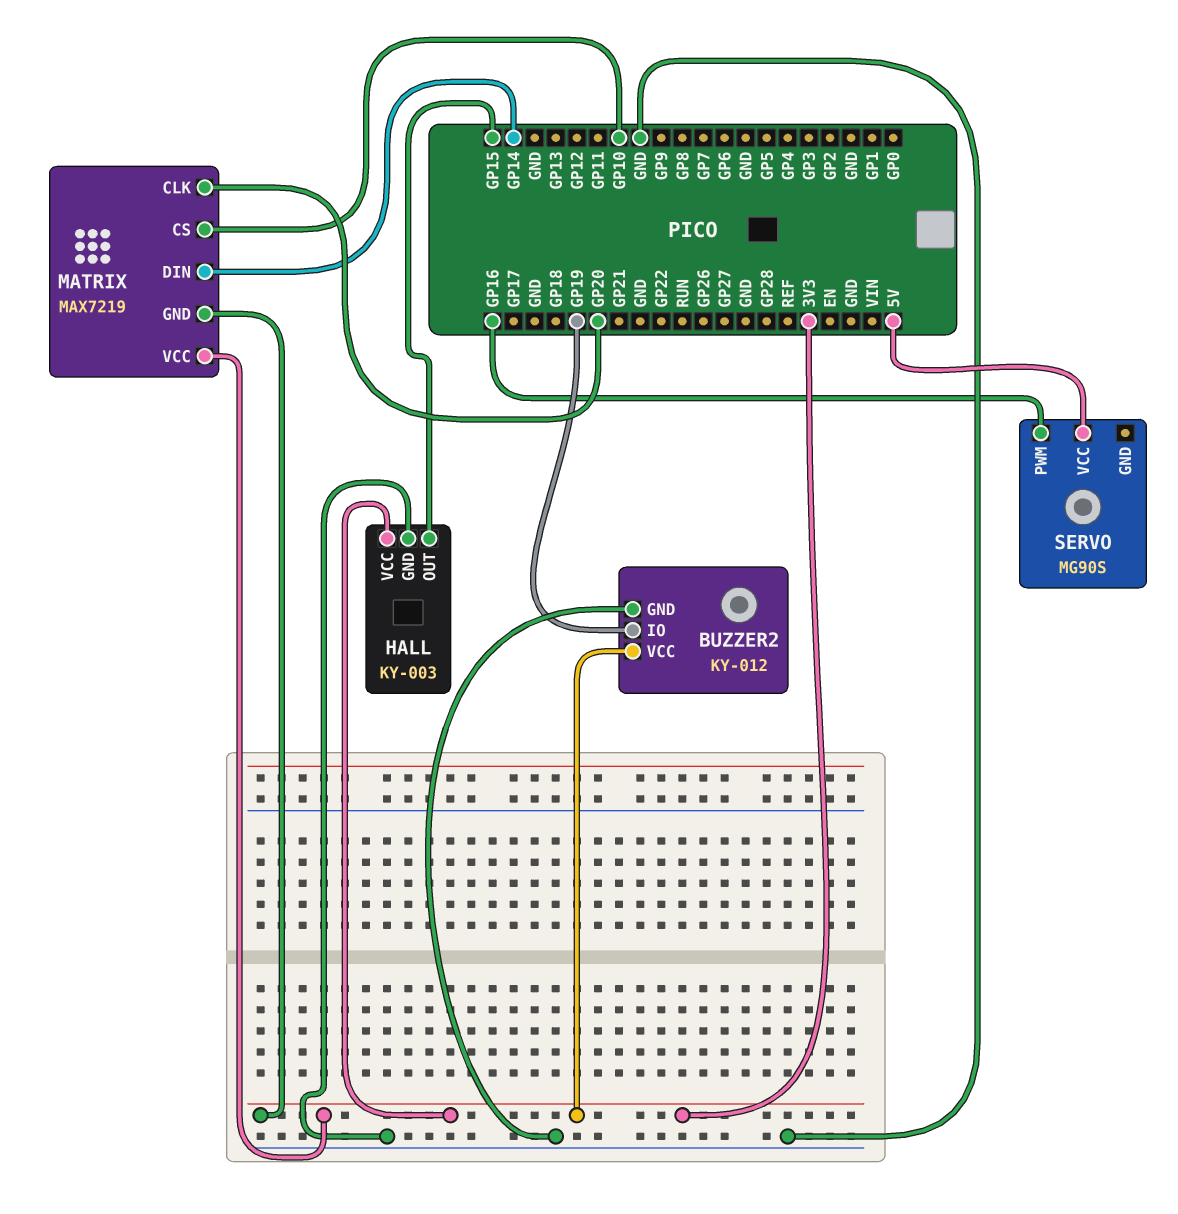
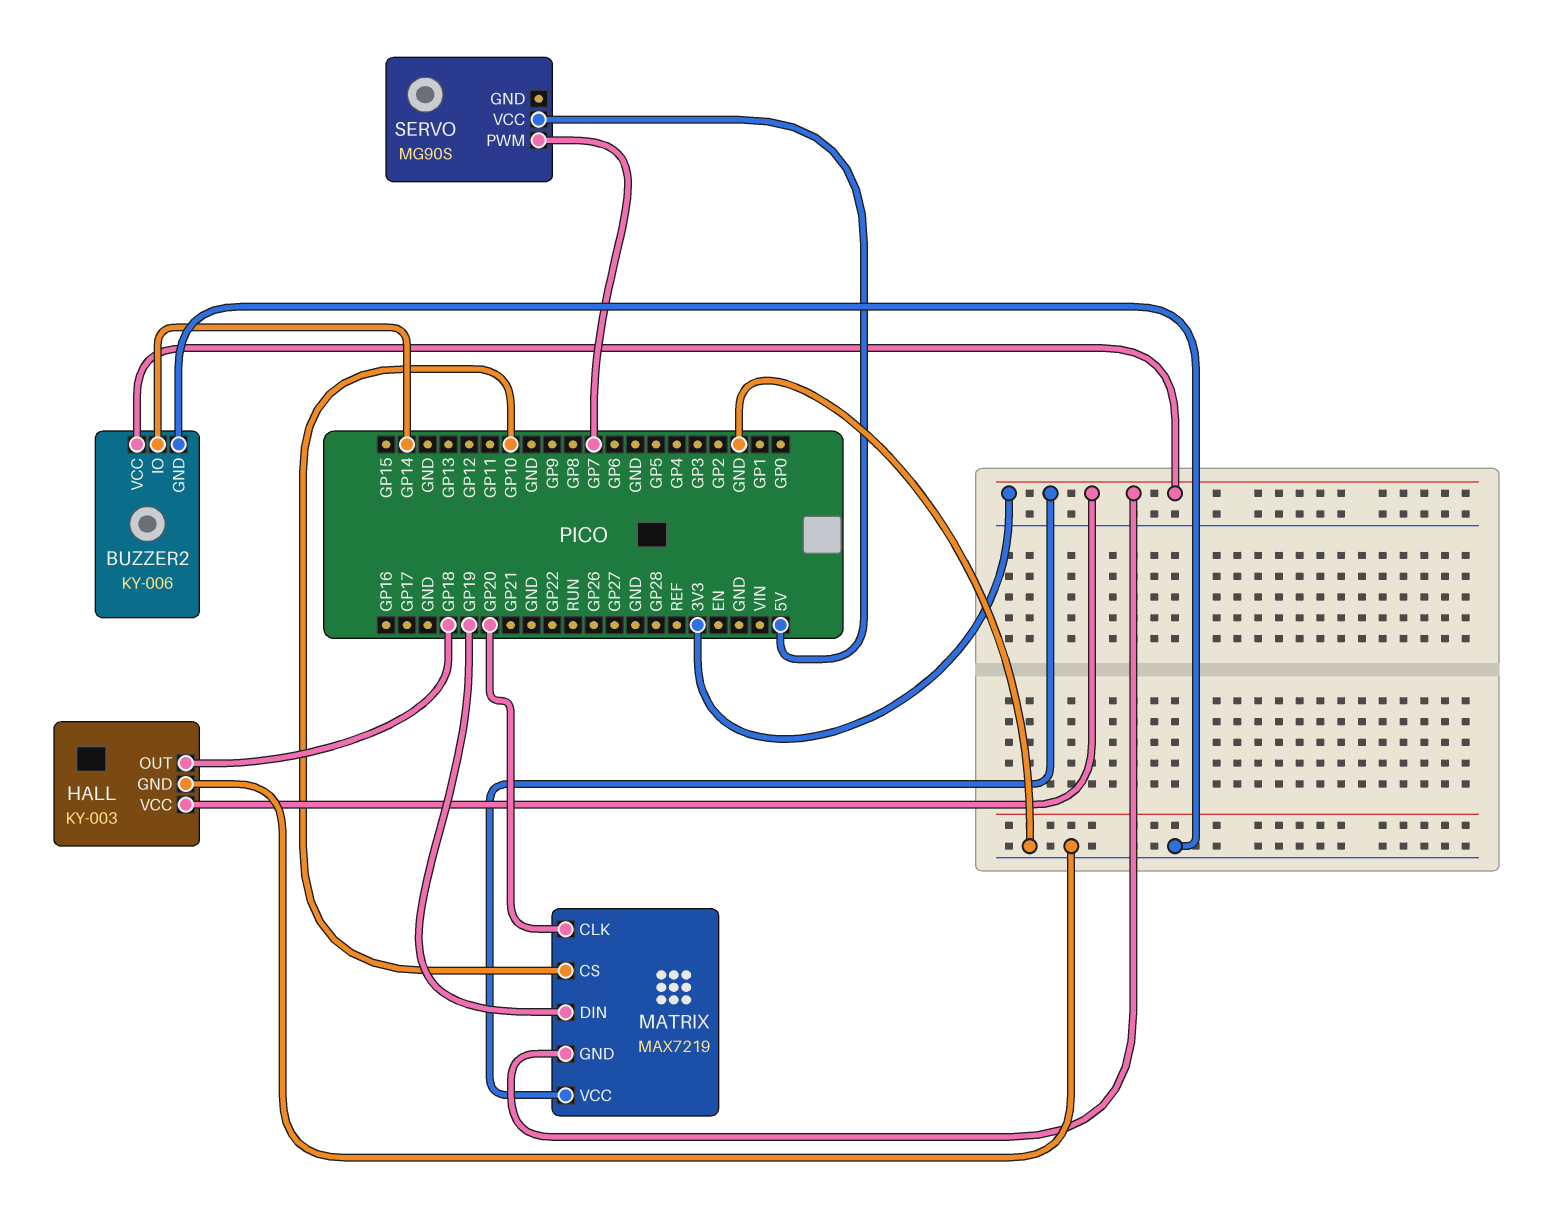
BUZZER2: KY-012 -> KY-006
BUZZER2 pin IO: GP19 -> GP14
HALL pin OUT: GP15 -> GP18
MATRIX pin DIN: GP14 -> GP19
SERVO pin PWM: GP16 -> GP7

